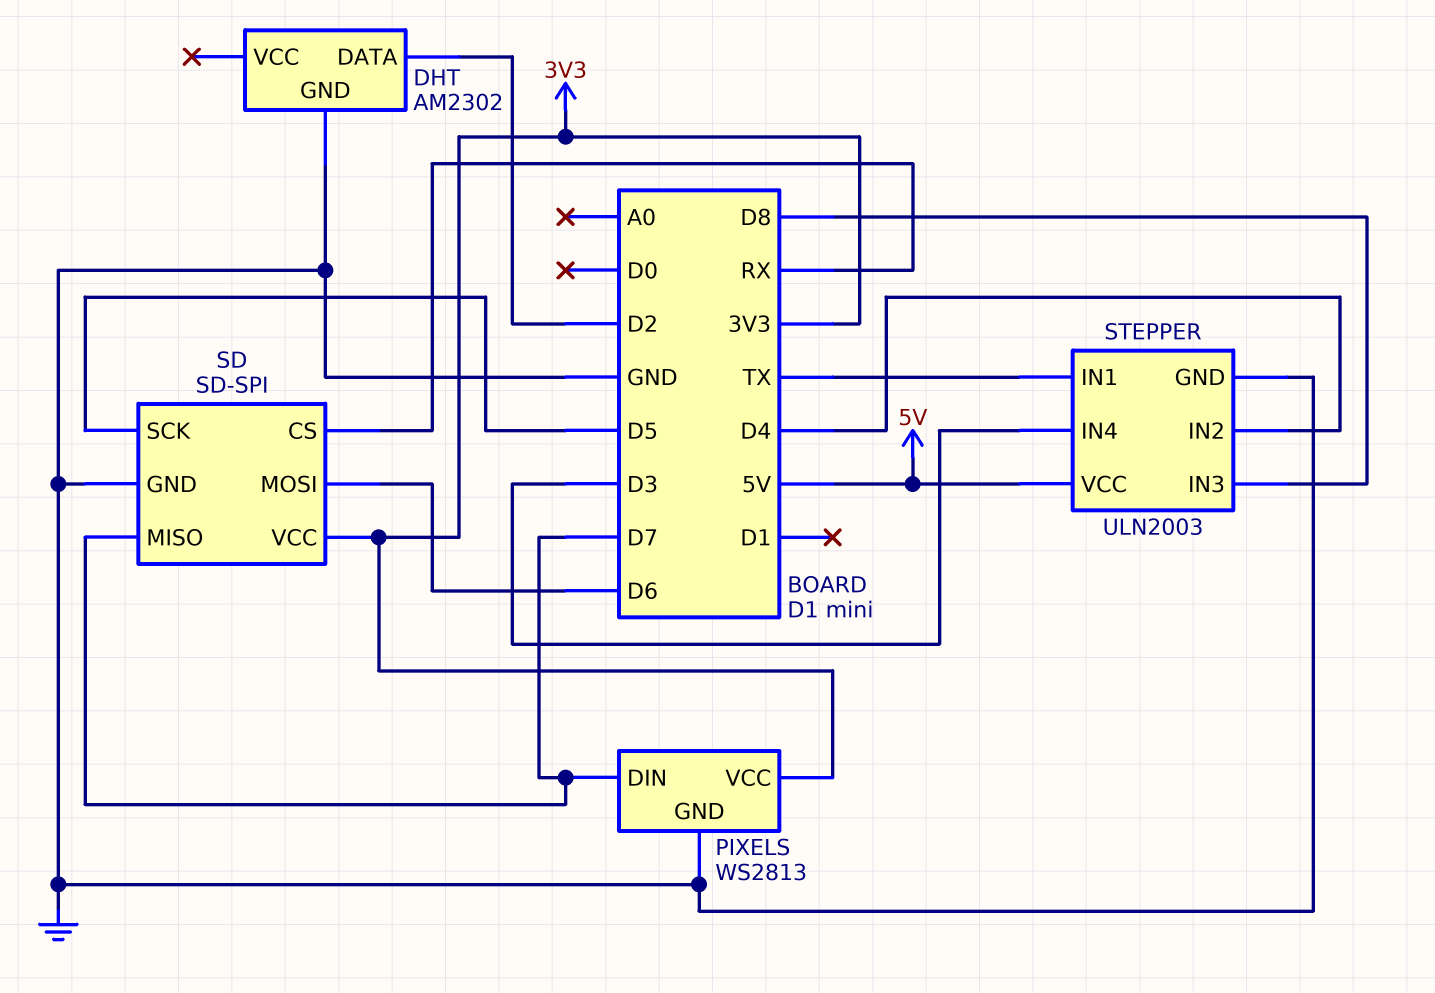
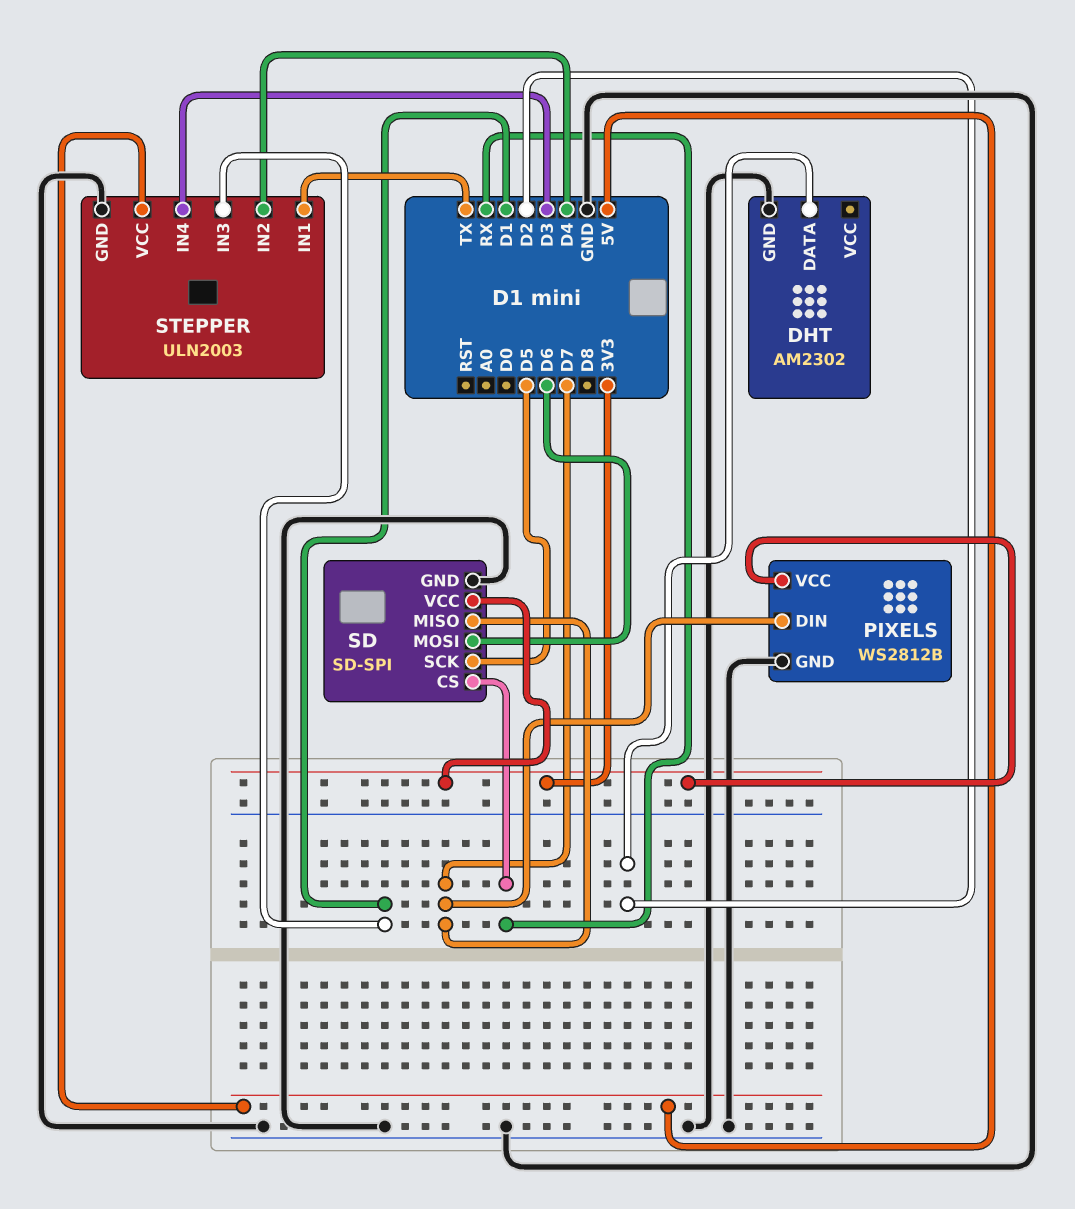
PIXELS: WS2813 -> WS2812B
STEPPER pin IN3: D8 -> D1

